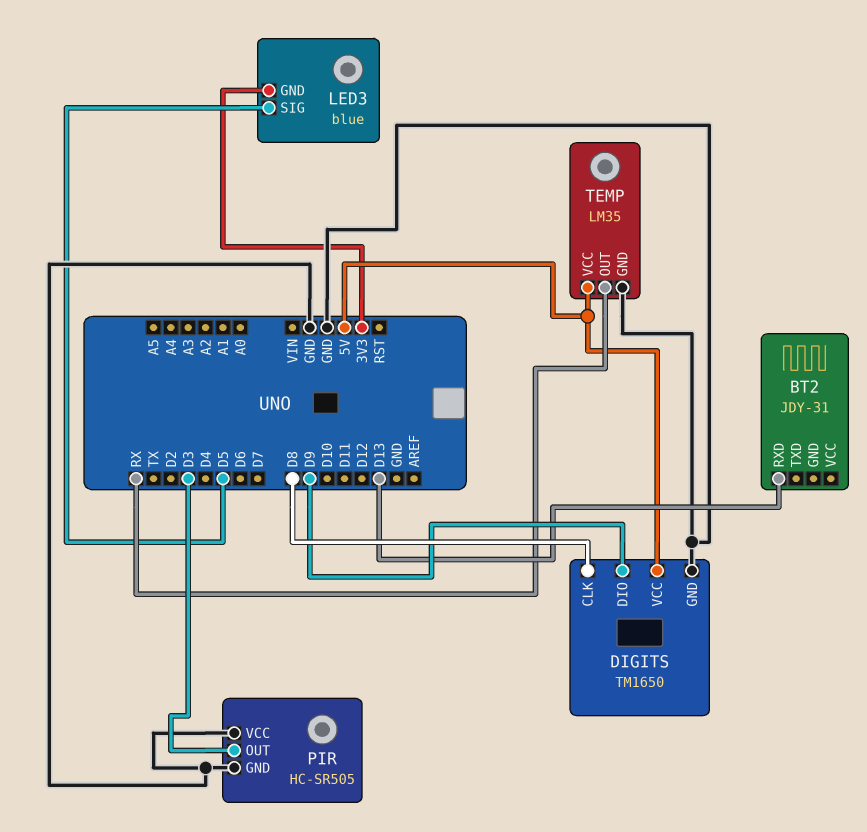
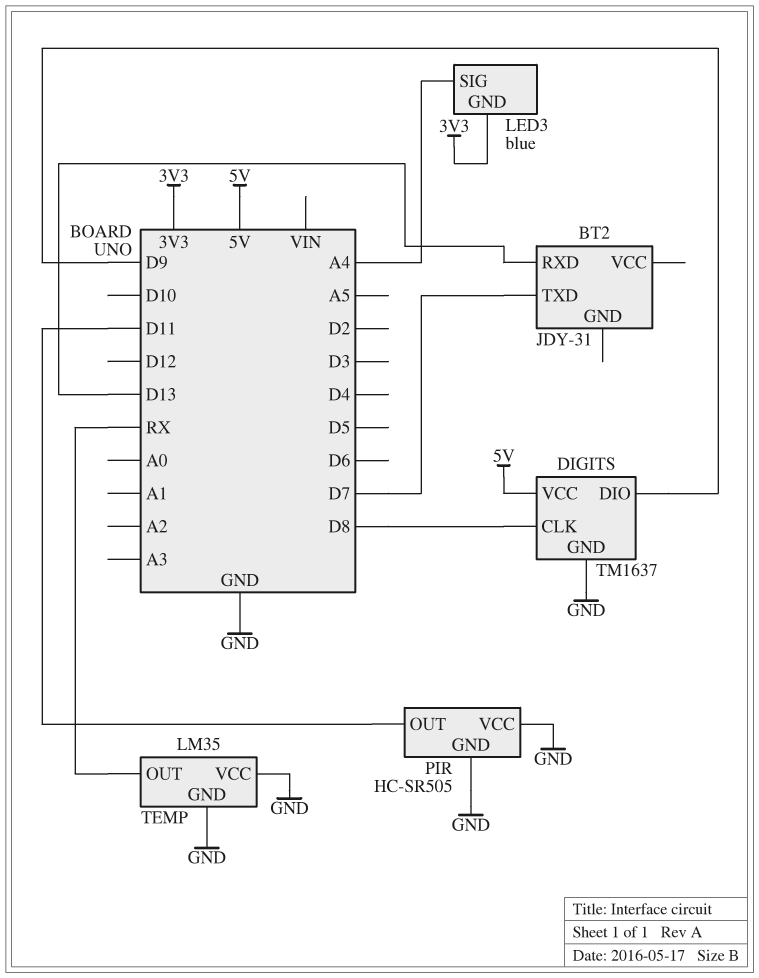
BT2 pin TXD: none -> D7
DIGITS: TM1650 -> TM1637
LED3 pin SIG: D5 -> A4
PIR pin OUT: D3 -> D11
TEMP pin VCC: 5V -> GND

